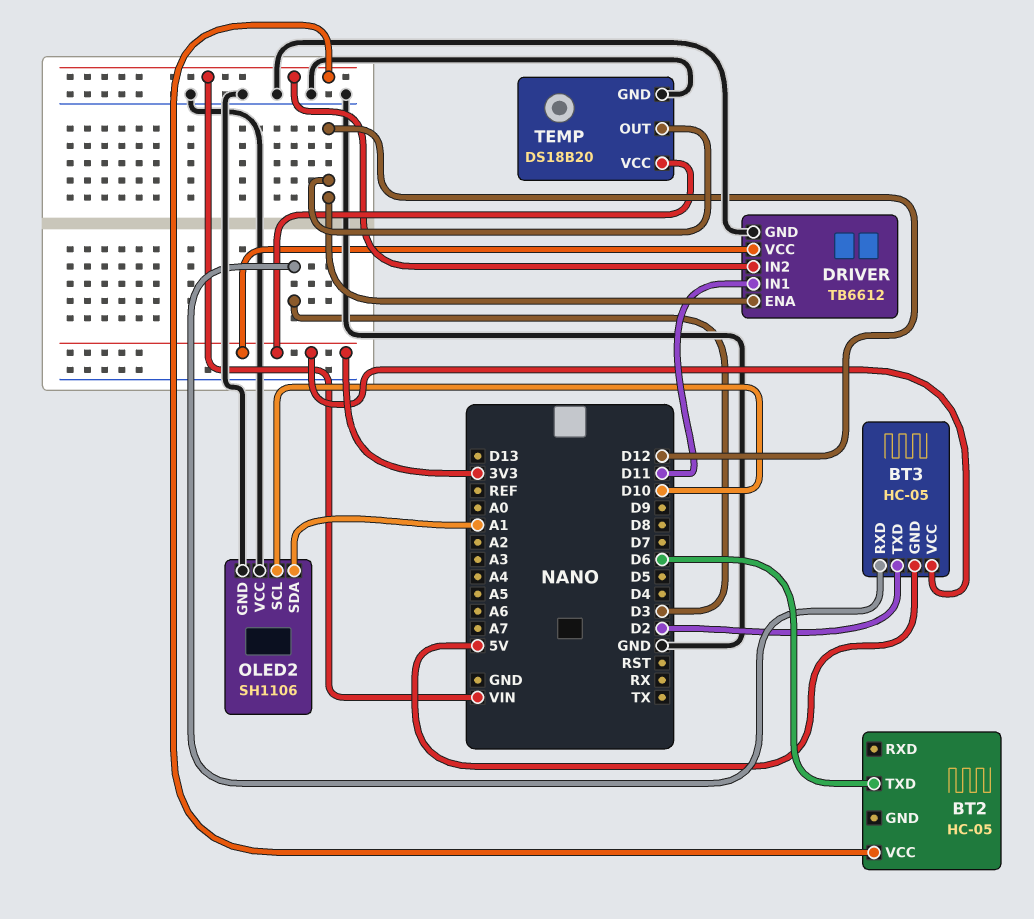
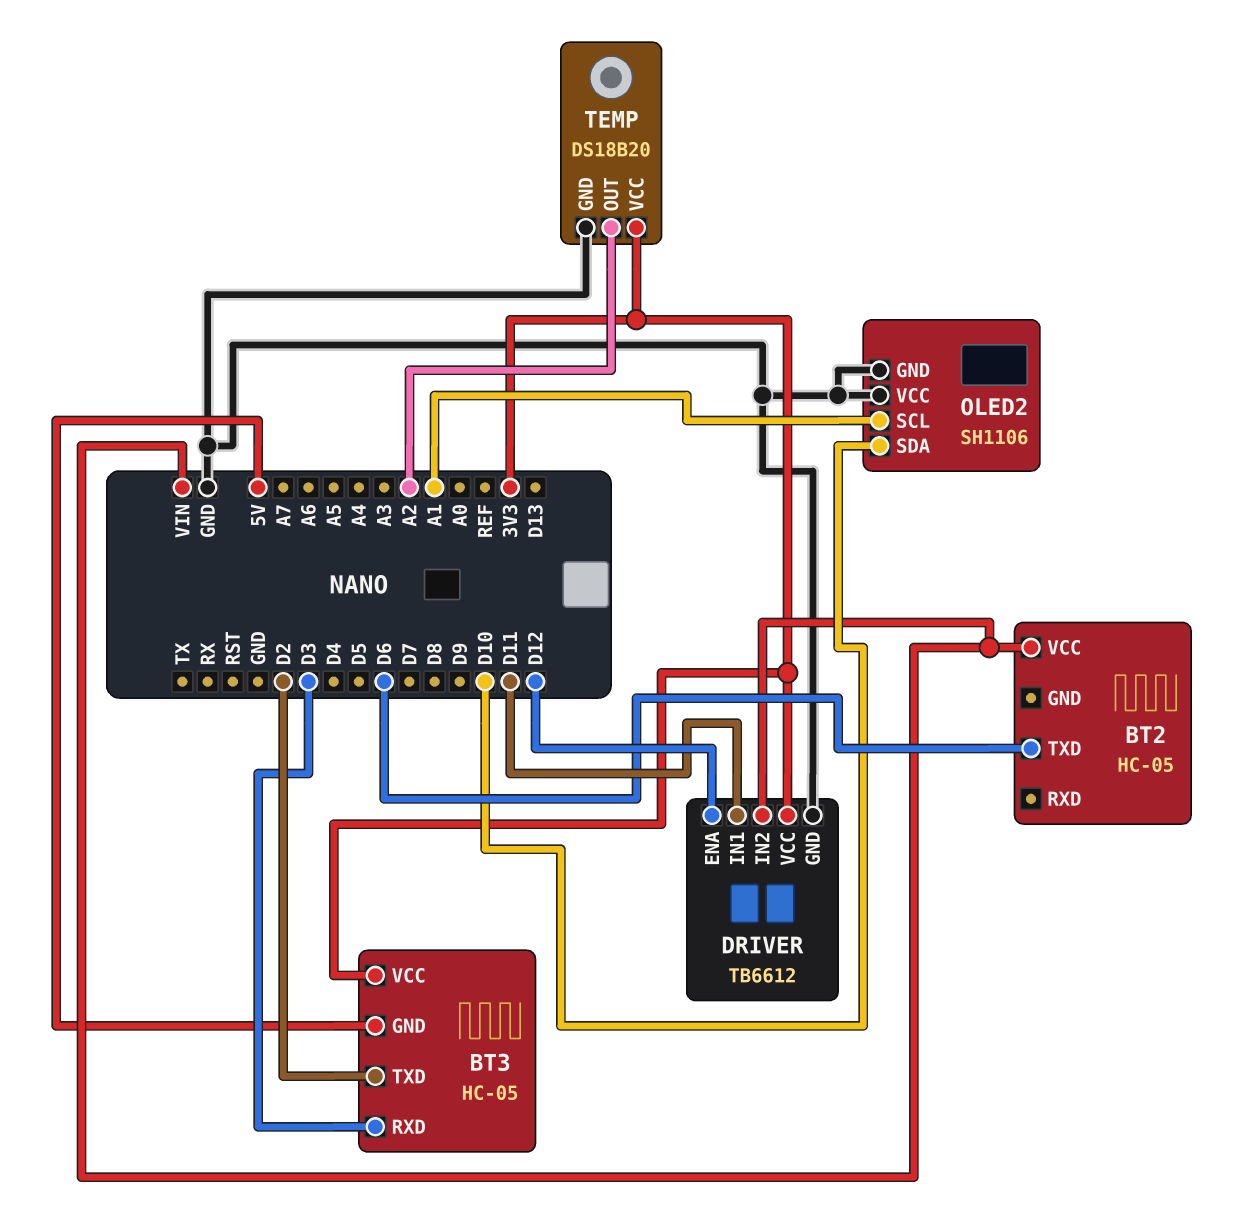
OLED2 pin SCL: D10 -> A1
OLED2 pin SDA: A1 -> D10
TEMP pin OUT: D12 -> A2

